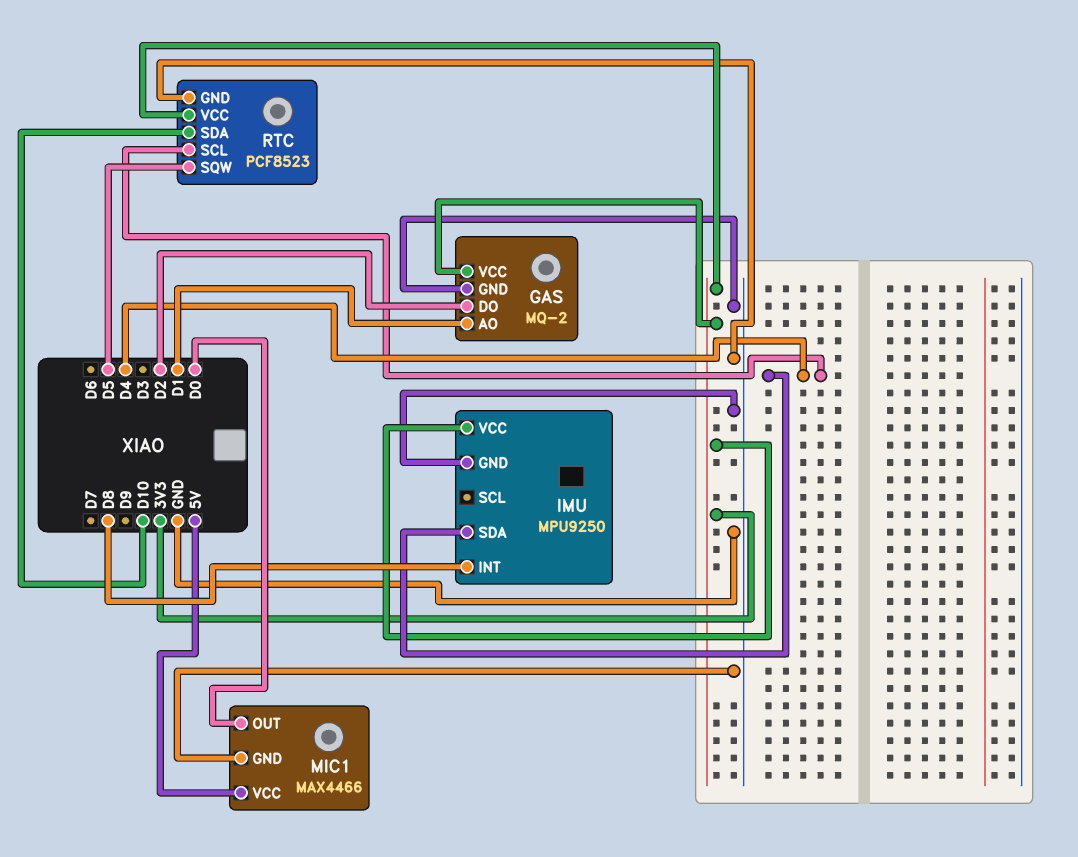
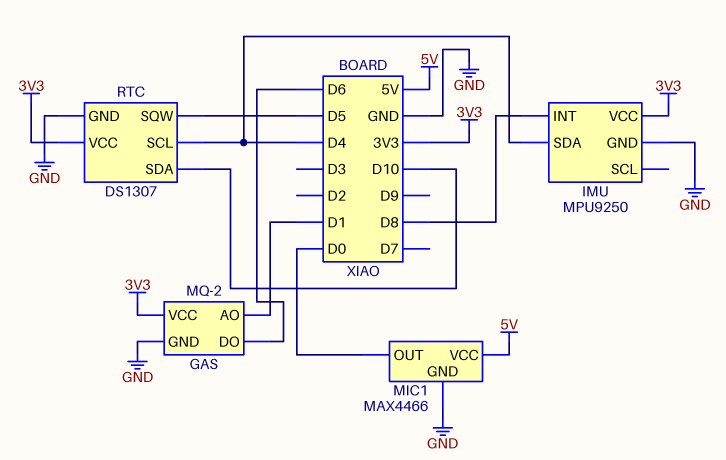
GAS pin DO: D2 -> D6
RTC: PCF8523 -> DS1307

